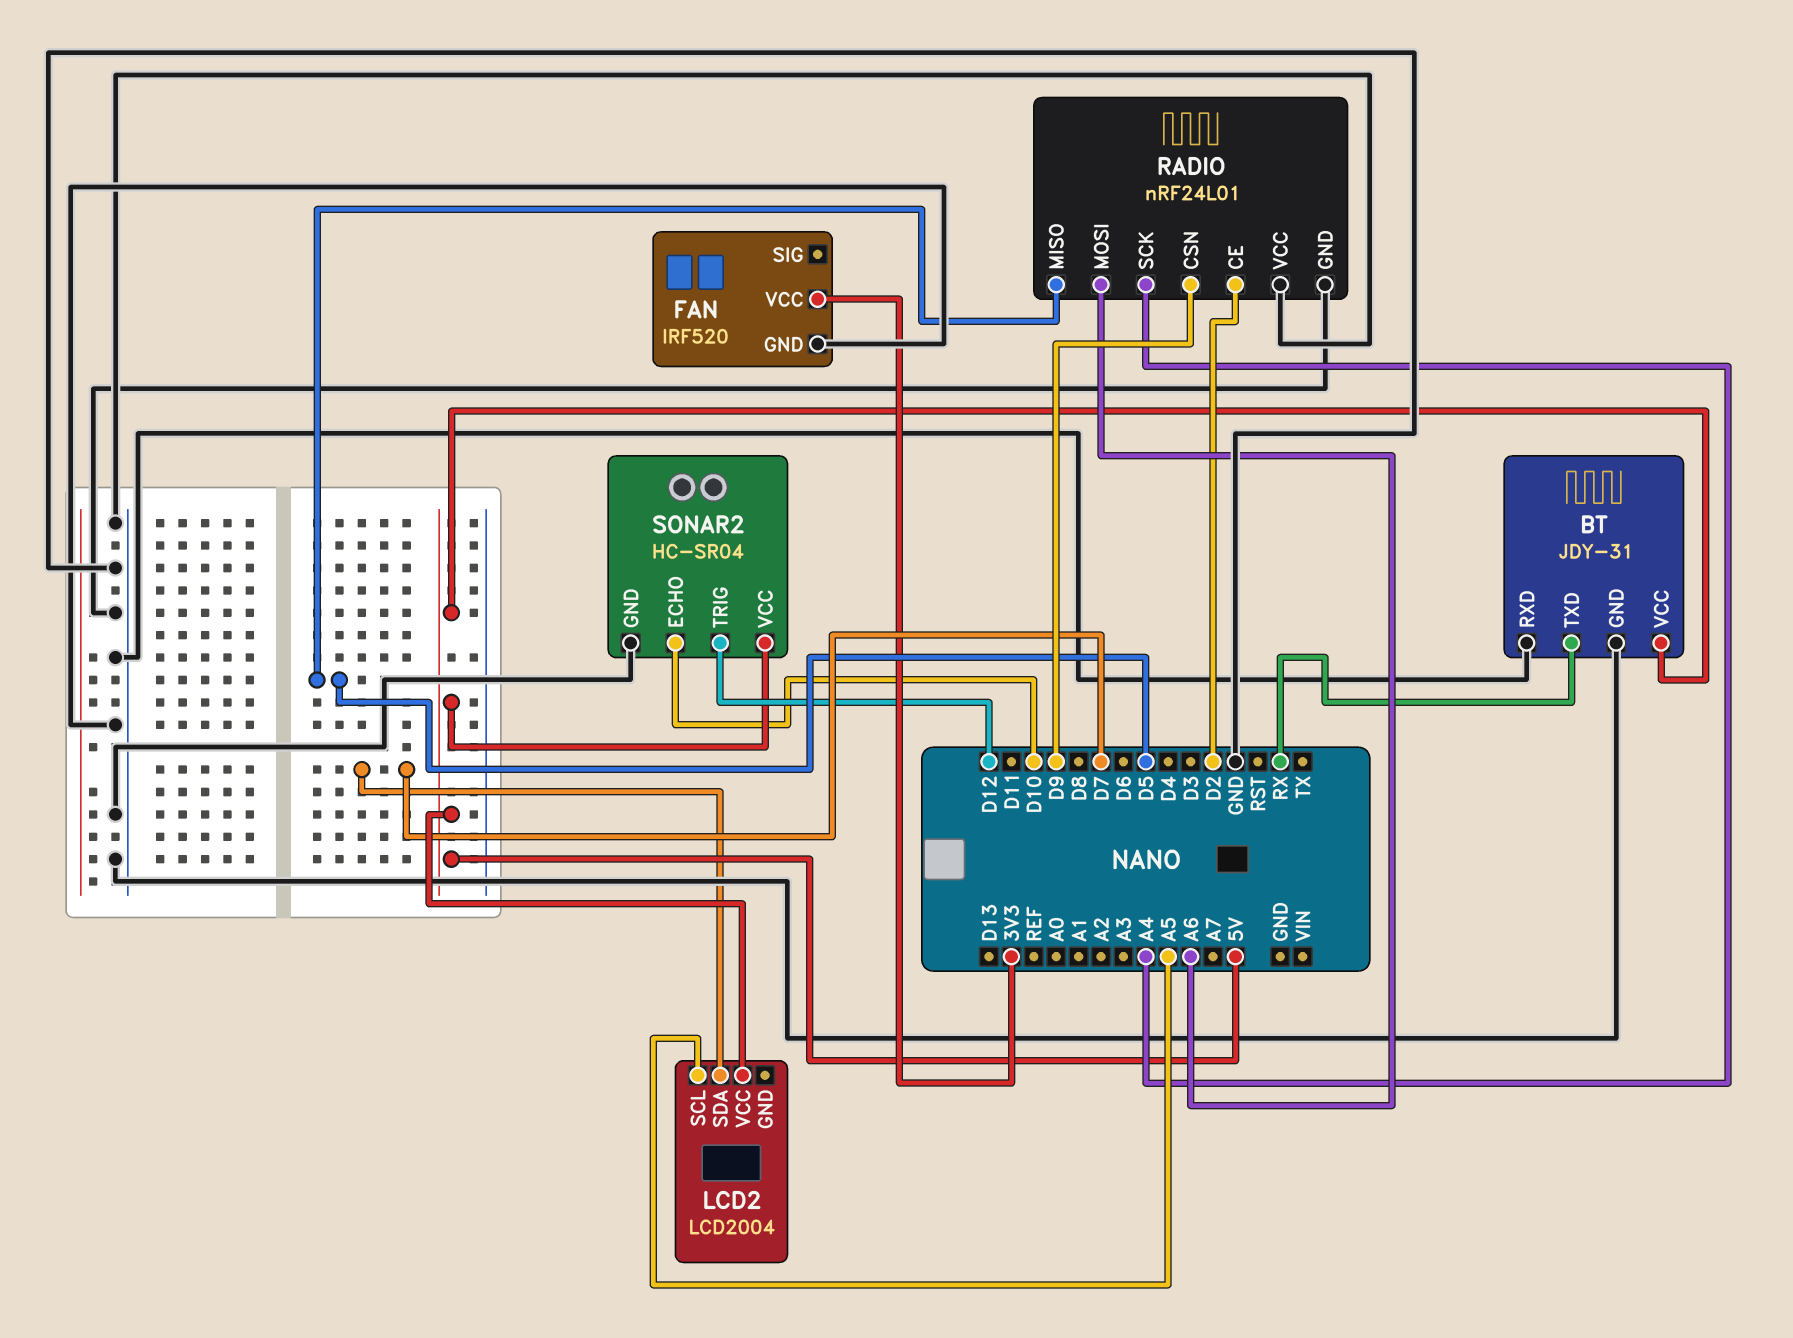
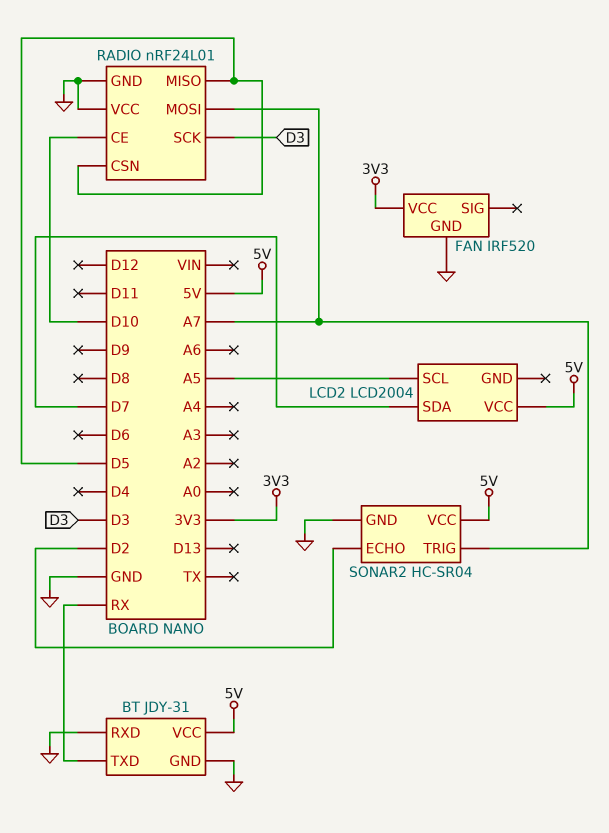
RADIO pin CE: D2 -> D10
RADIO pin CSN: D9 -> D5
RADIO pin MOSI: A6 -> A7
RADIO pin SCK: A4 -> D3
SONAR2 pin ECHO: D10 -> D2
SONAR2 pin TRIG: D12 -> A7

